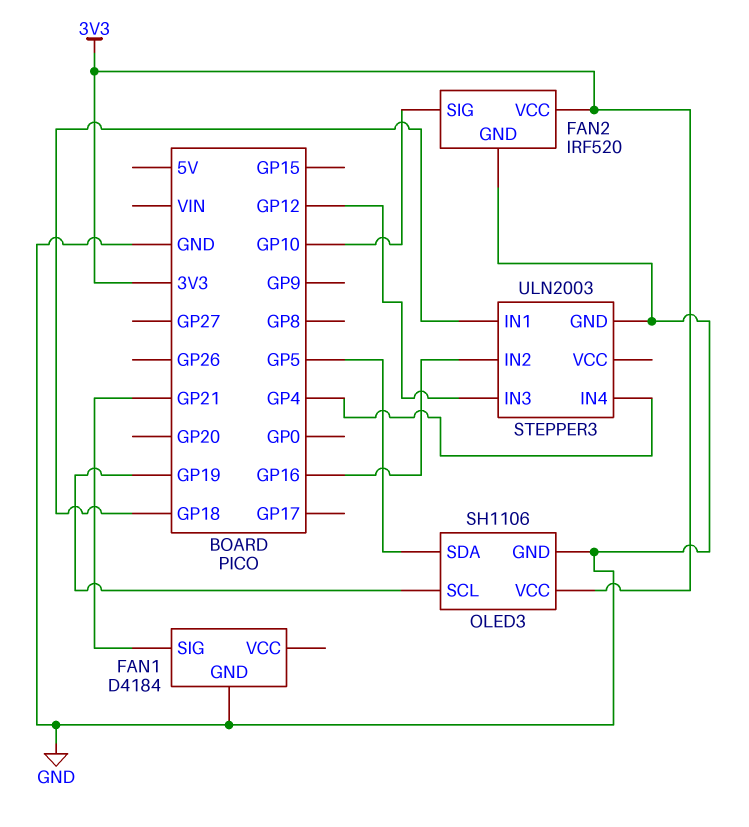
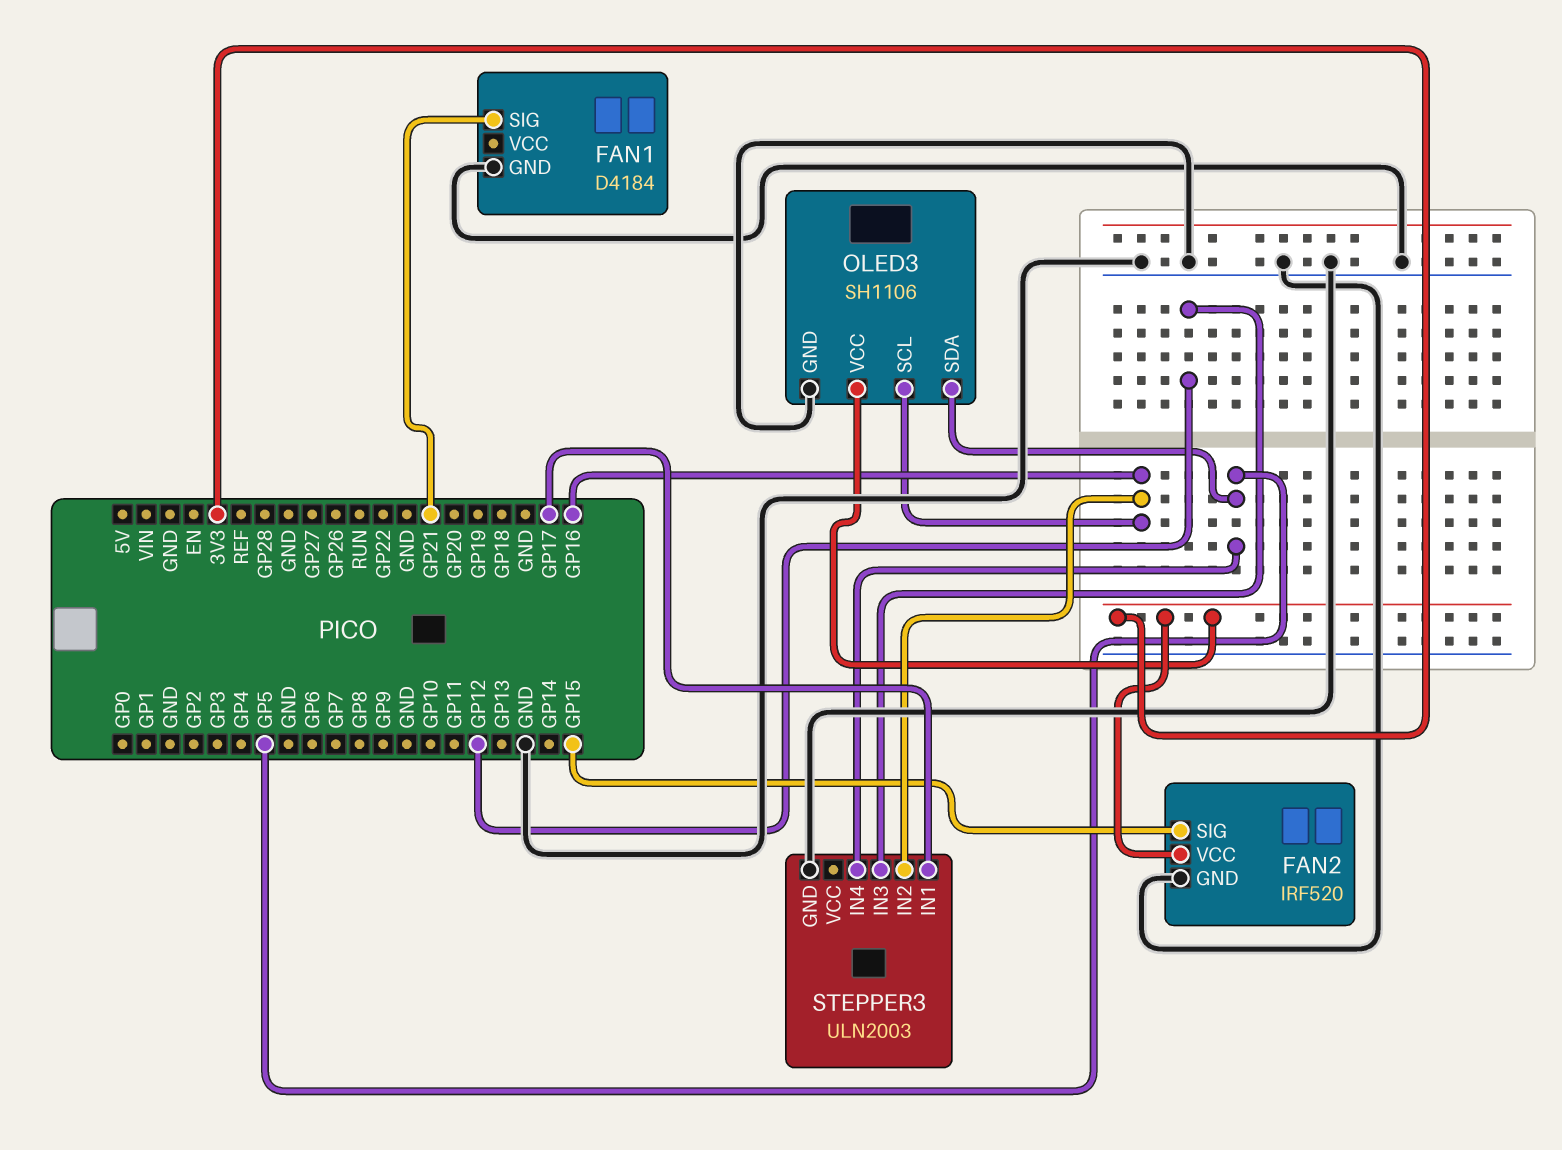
FAN2 pin SIG: GP10 -> GP15
OLED3 pin SCL: GP19 -> GP16
STEPPER3 pin IN1: GP18 -> GP17
STEPPER3 pin IN4: GP4 -> GP5

